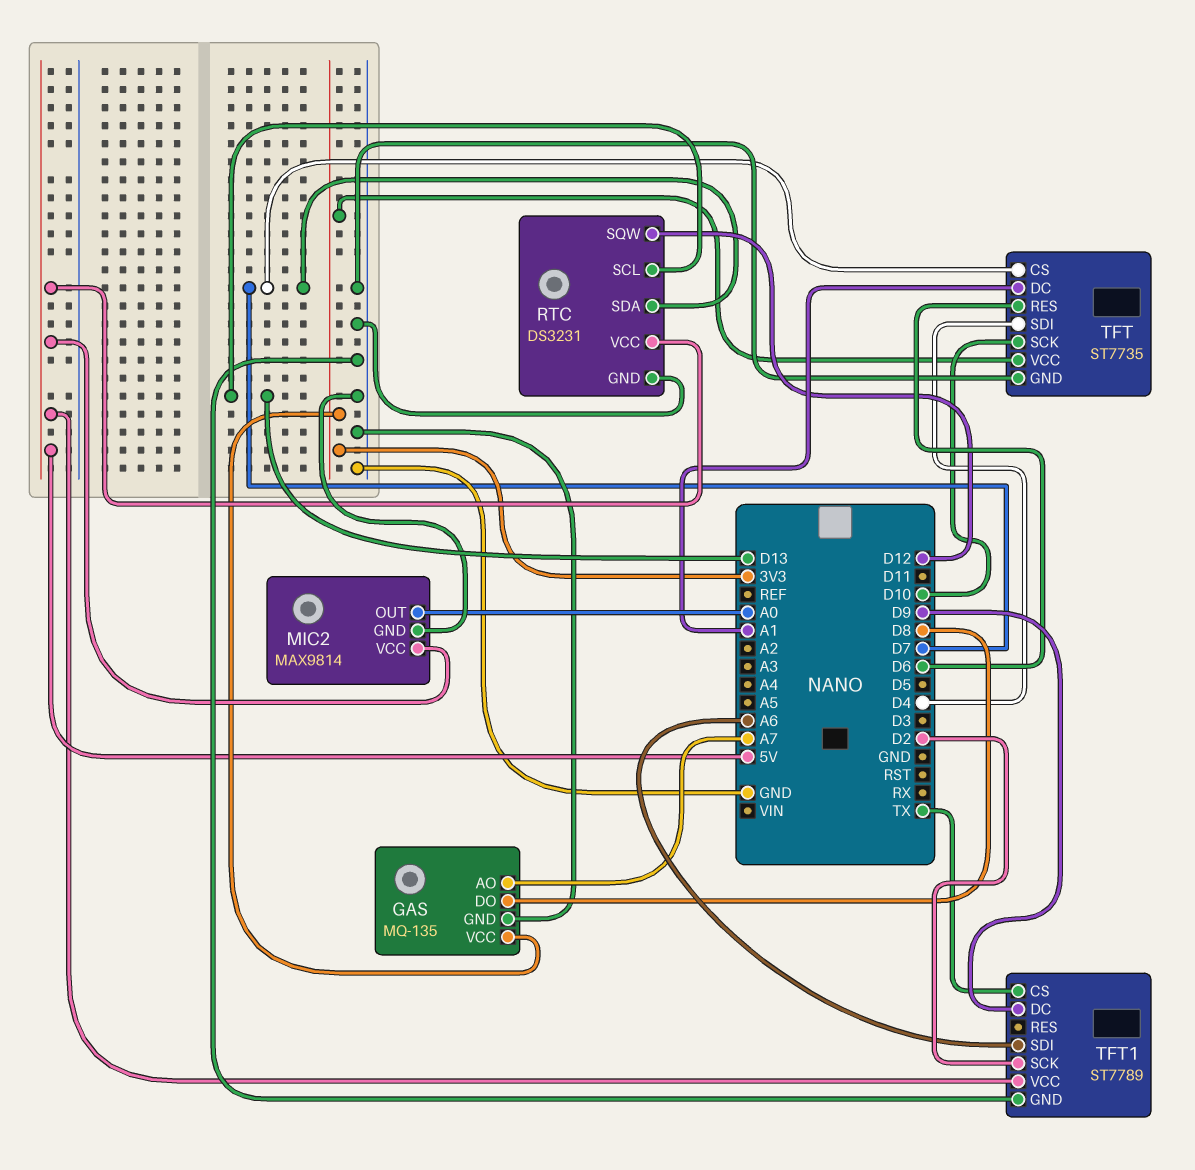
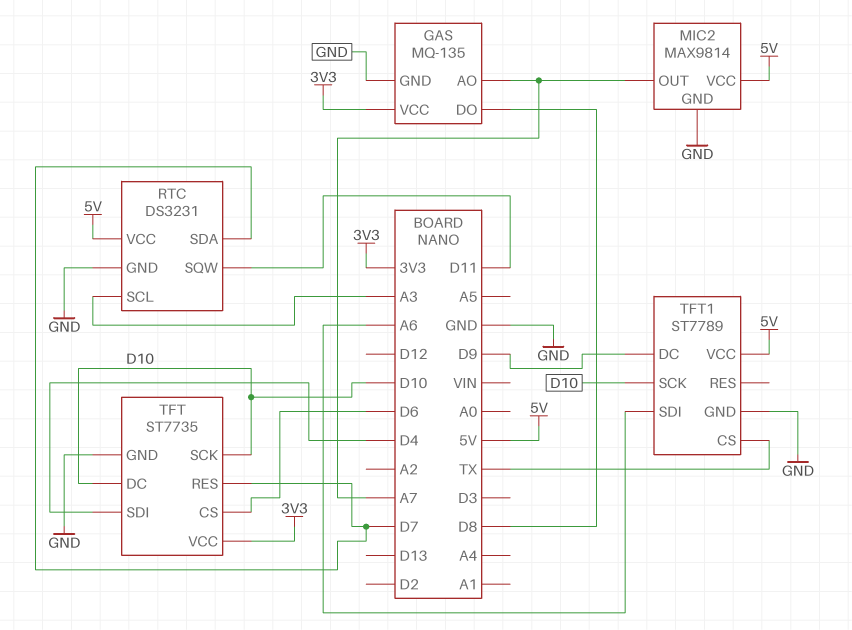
MIC2 pin OUT: A0 -> A7
RTC pin SCL: D13 -> A3
RTC pin SQW: D12 -> D11
TFT pin CS: D7 -> D6
TFT pin DC: A1 -> D10
TFT pin RES: D6 -> D7
TFT1 pin SCK: D2 -> D10

